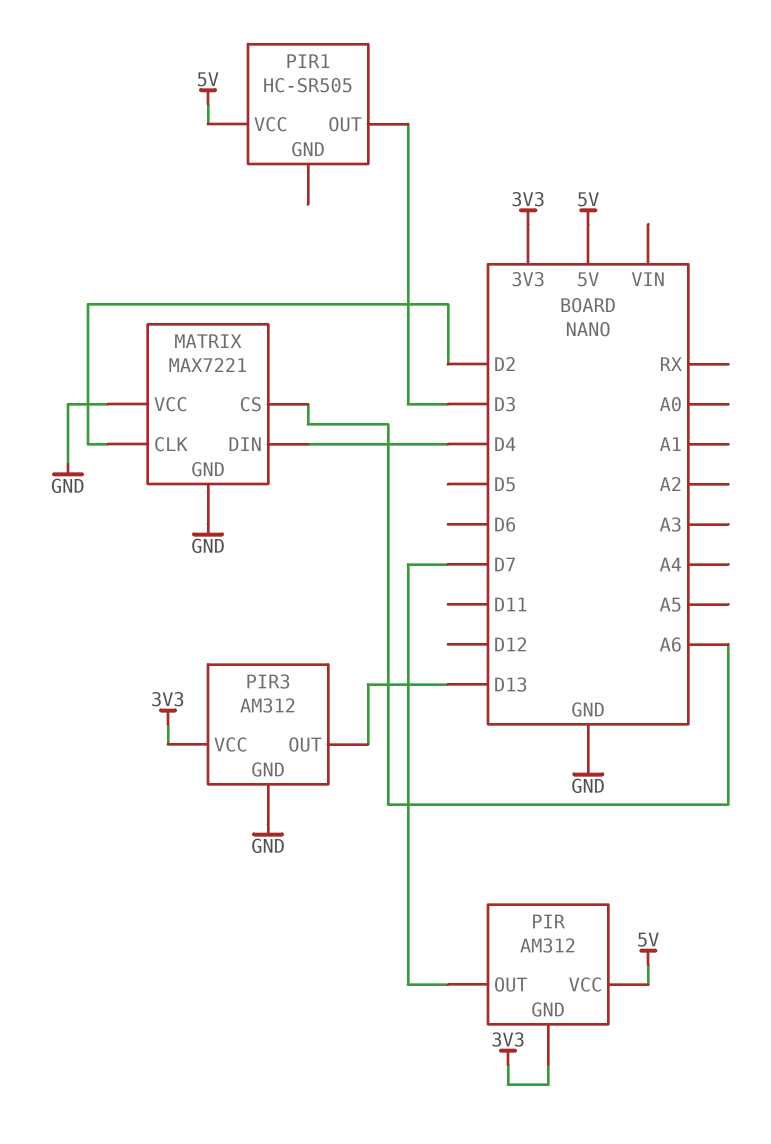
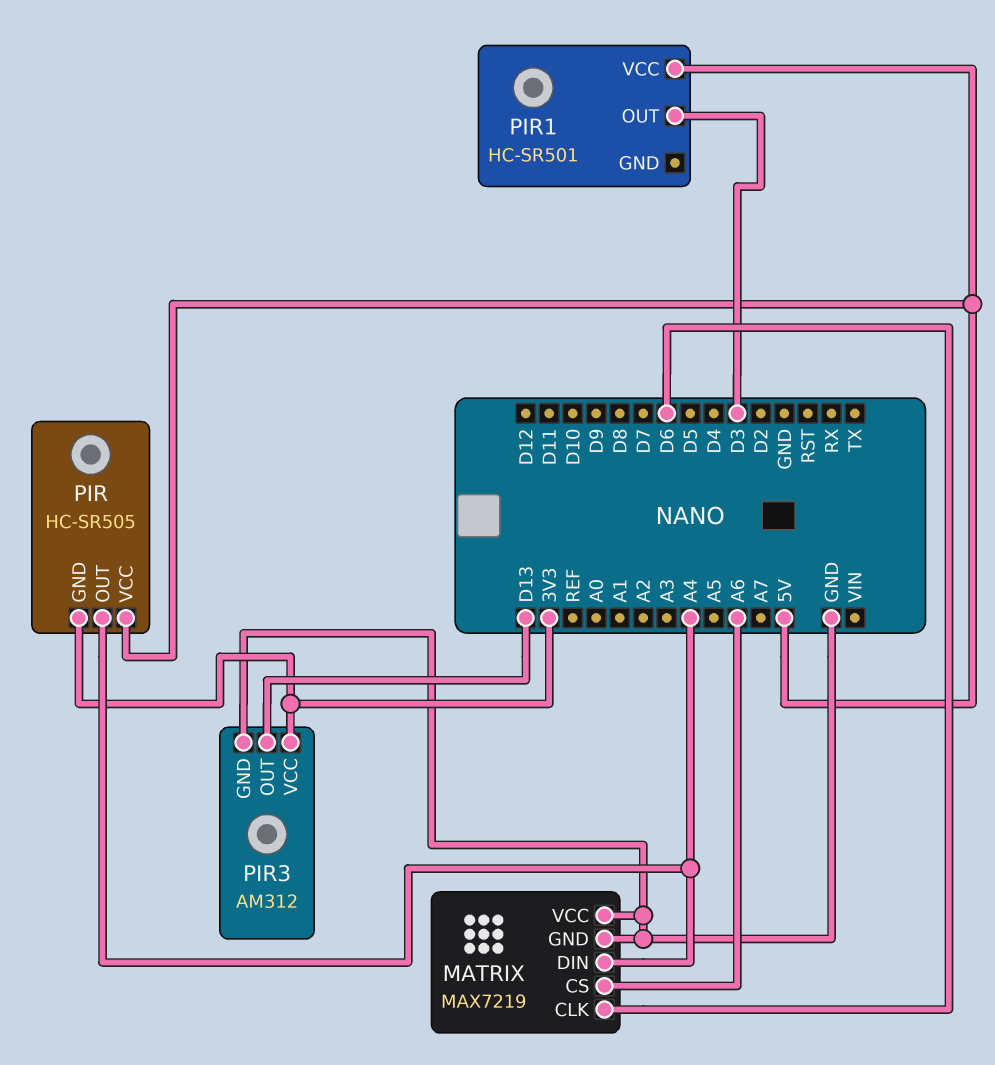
MATRIX: MAX7221 -> MAX7219
MATRIX pin CLK: D2 -> D6
MATRIX pin DIN: D4 -> A4
PIR: AM312 -> HC-SR505
PIR pin OUT: D7 -> A4
PIR1: HC-SR505 -> HC-SR501

